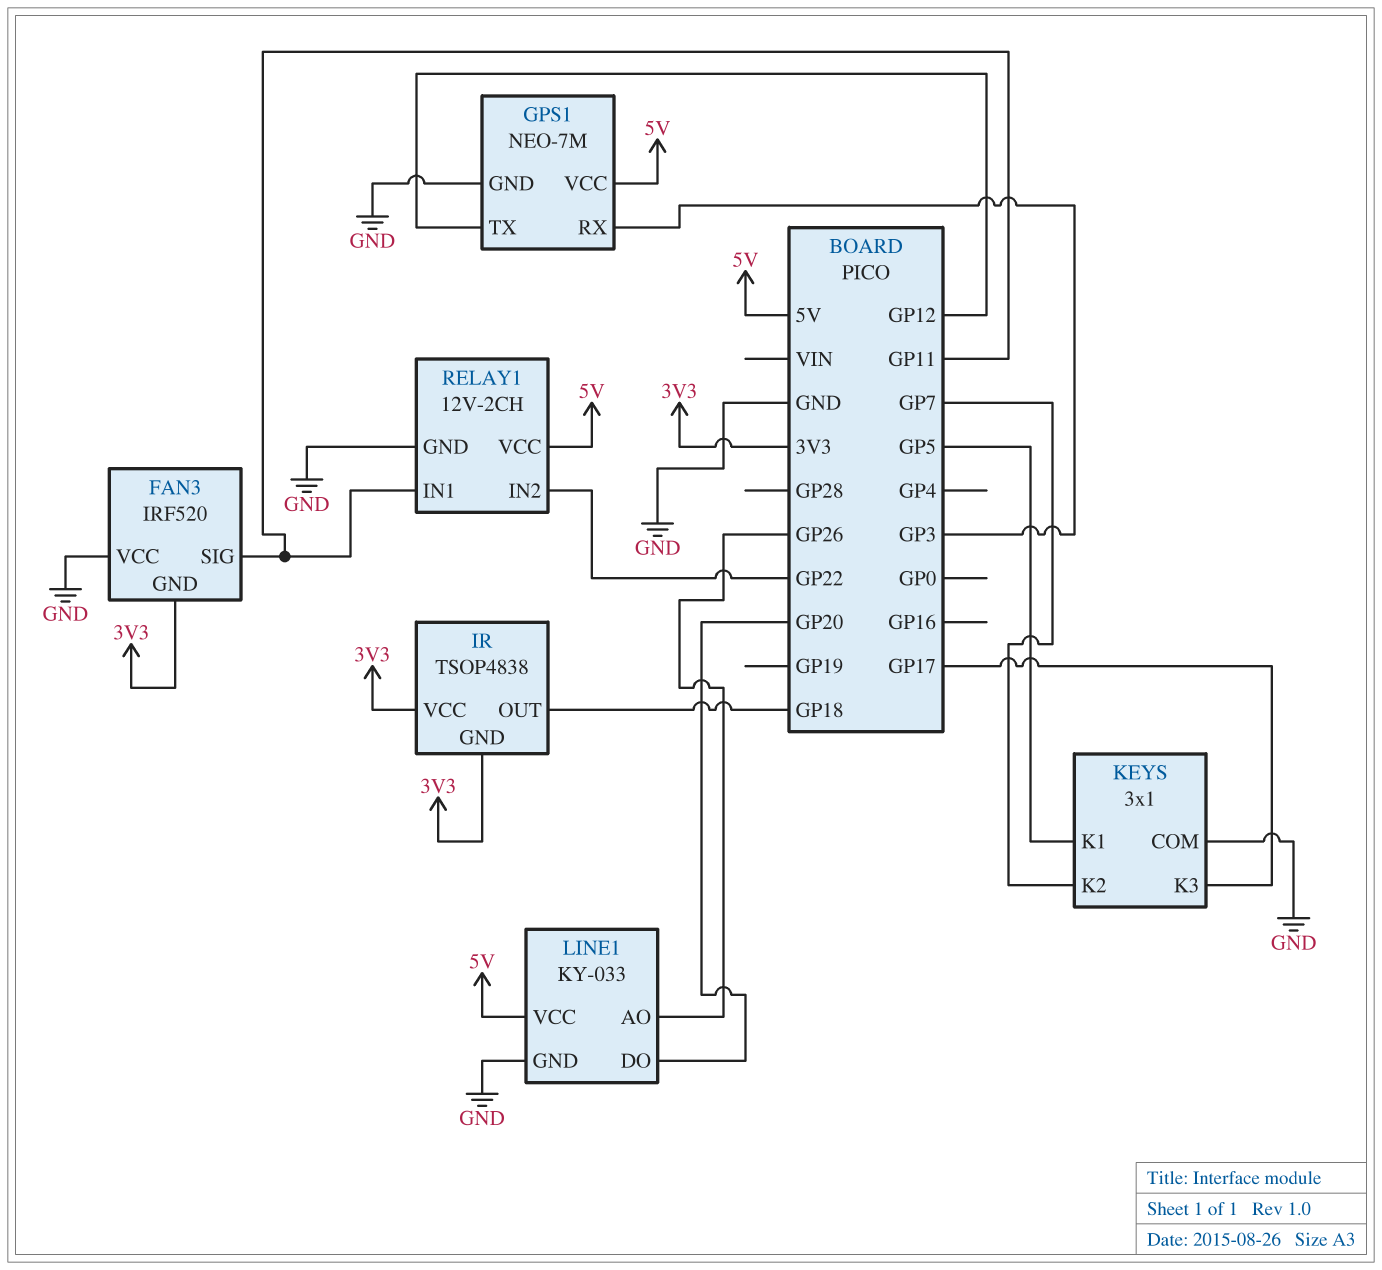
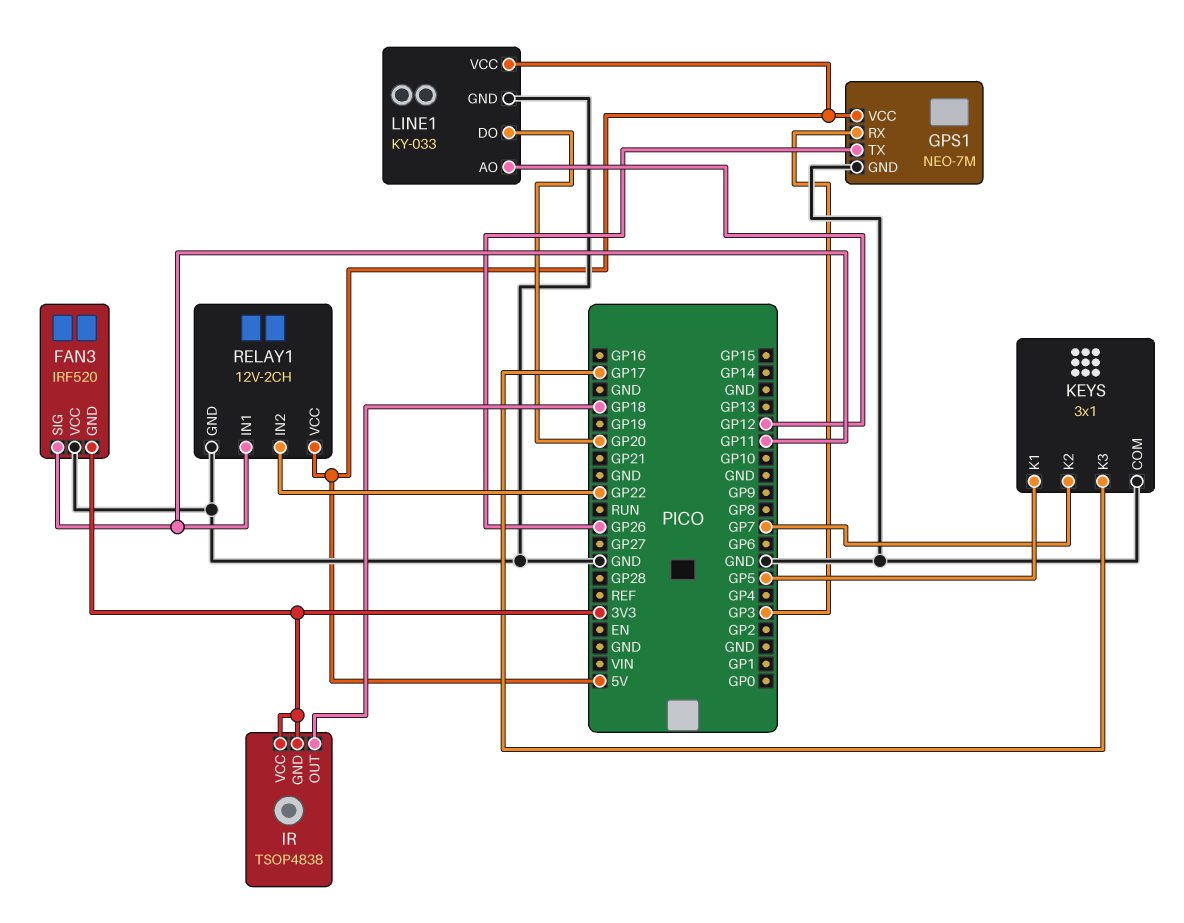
GPS1 pin TX: GP12 -> GP26
LINE1 pin AO: GP26 -> GP12

